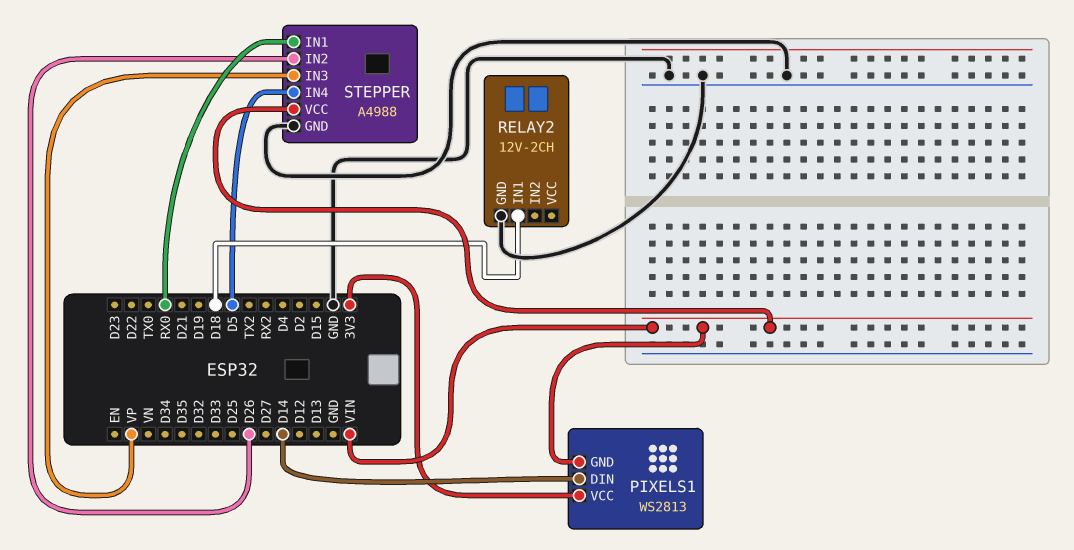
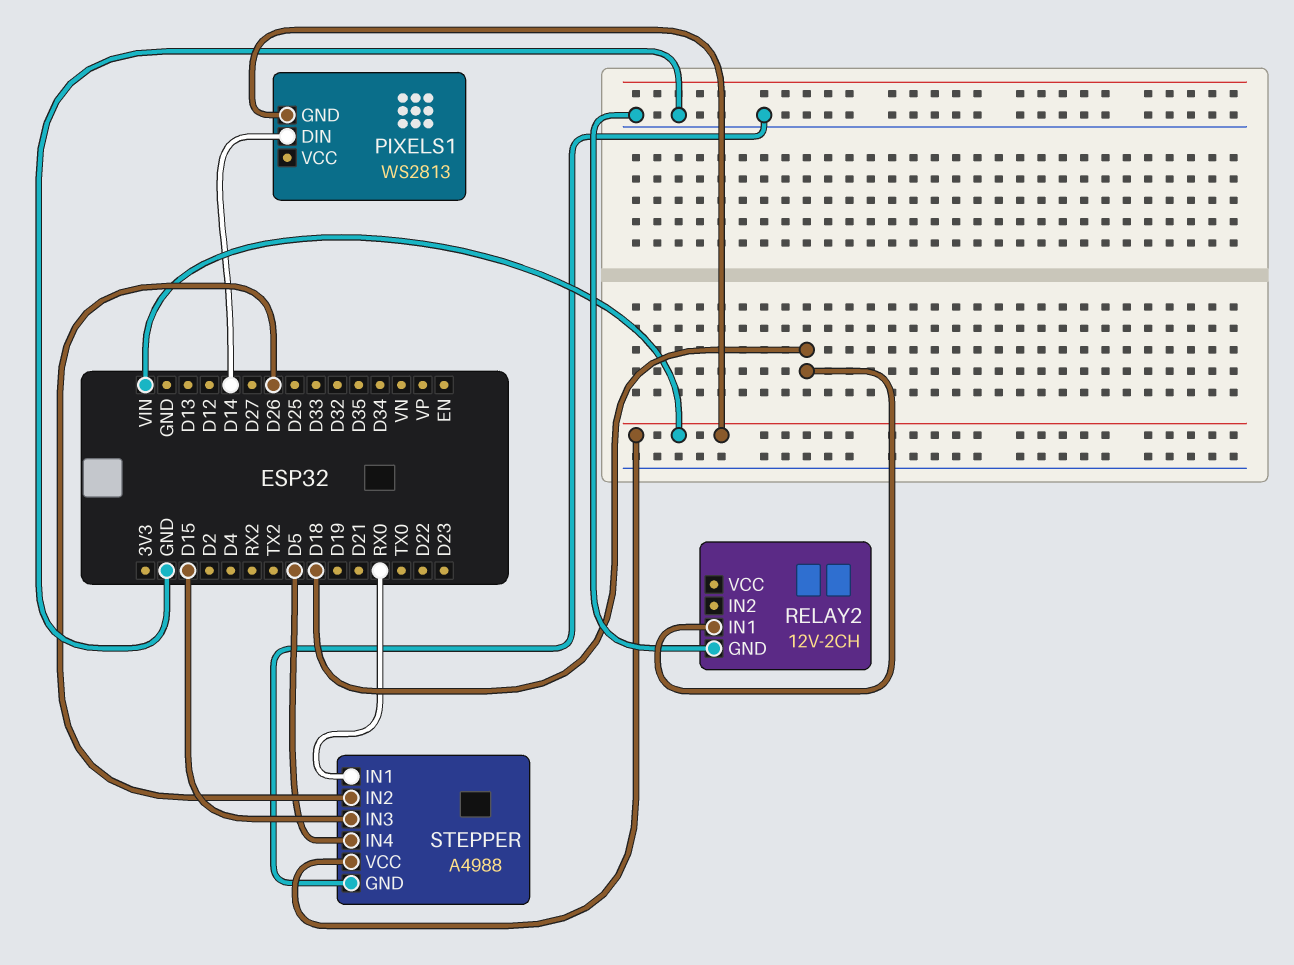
PIXELS1 pin VCC: 3V3 -> none
STEPPER pin IN3: VP -> D15

